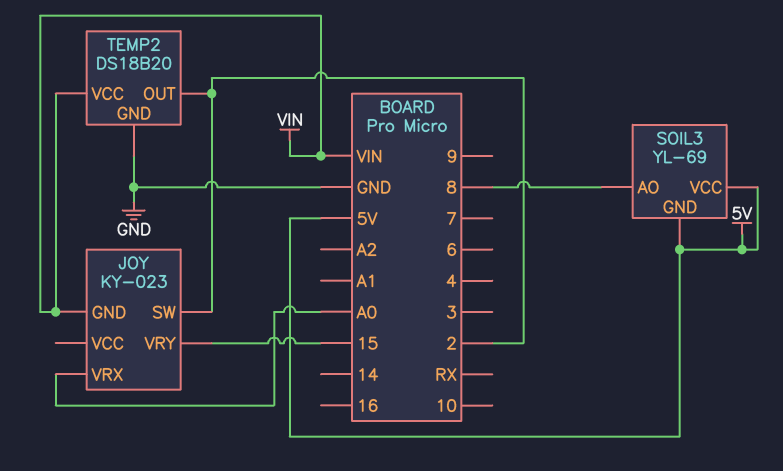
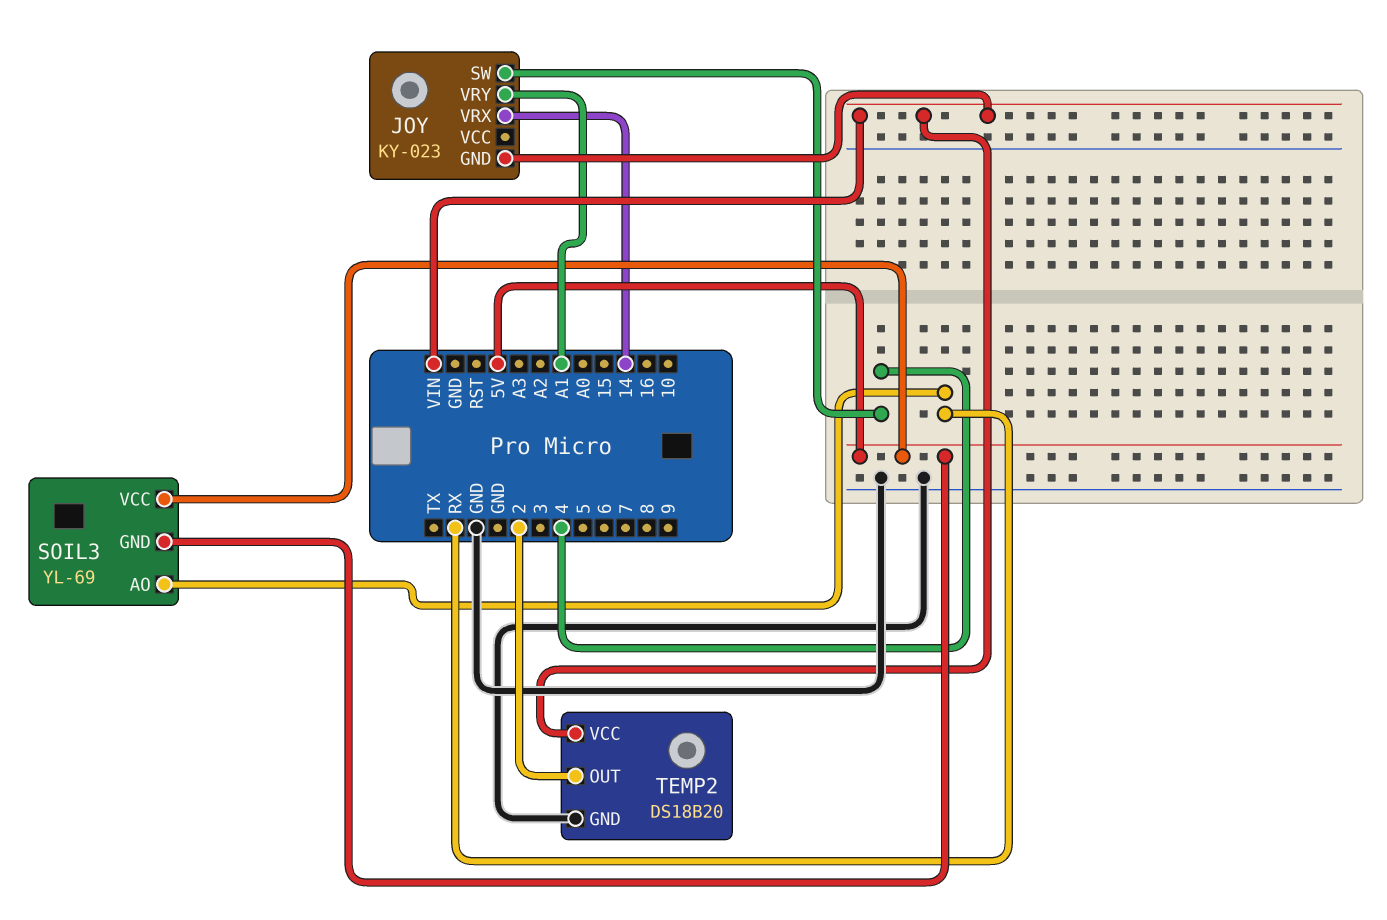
JOY pin SW: 2 -> 4
JOY pin VRX: A0 -> 14
JOY pin VRY: 15 -> A1
SOIL3 pin AO: 8 -> RX

